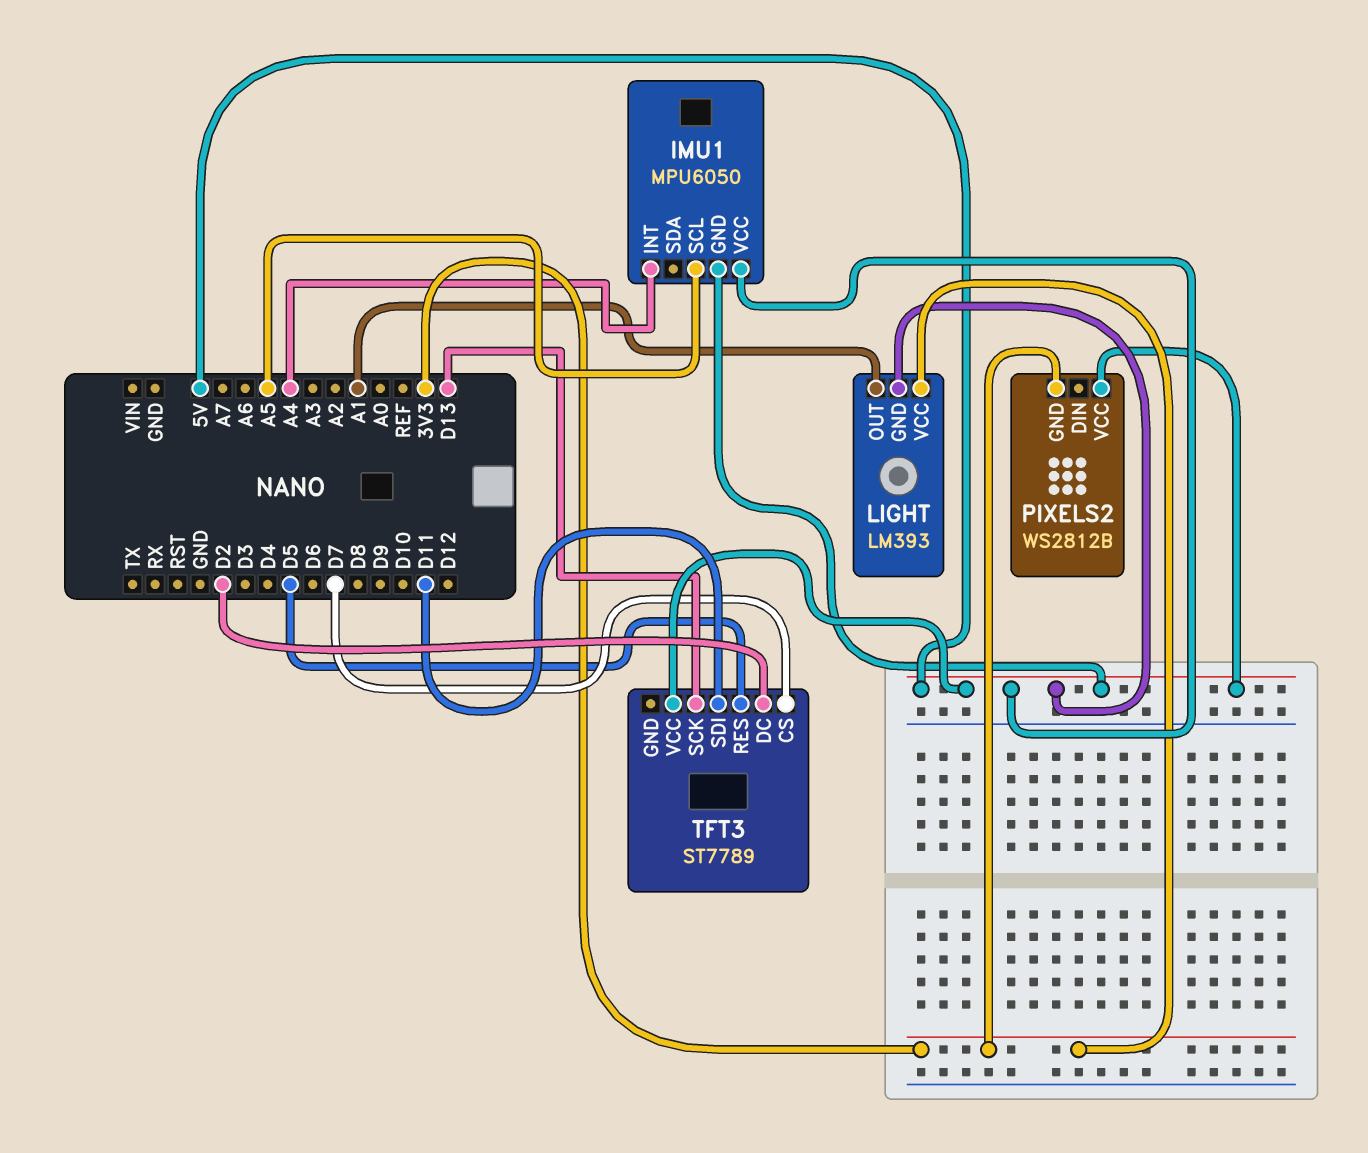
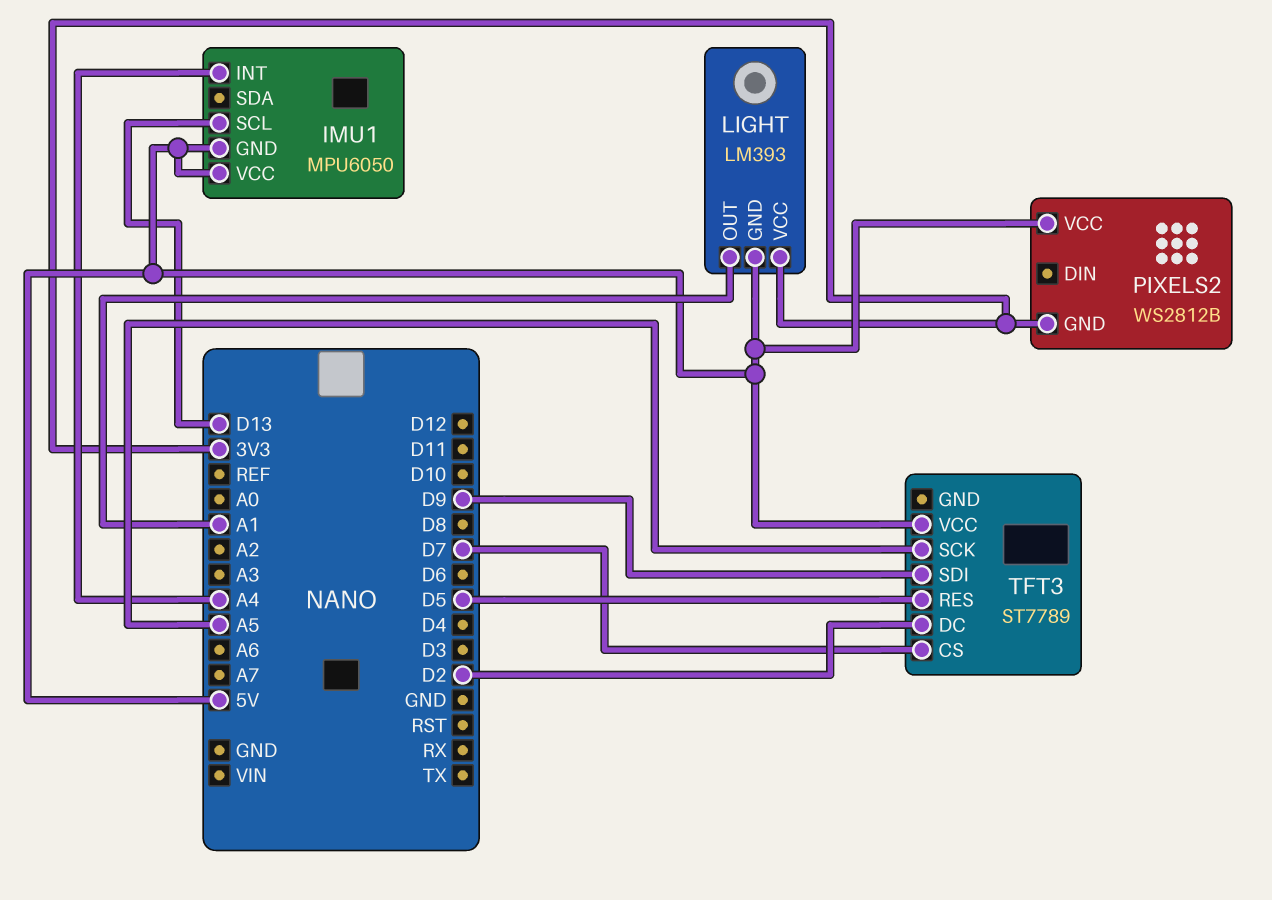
IMU1 pin SCL: A5 -> D13
TFT3 pin SCK: D13 -> A5
TFT3 pin SDI: D11 -> D9

